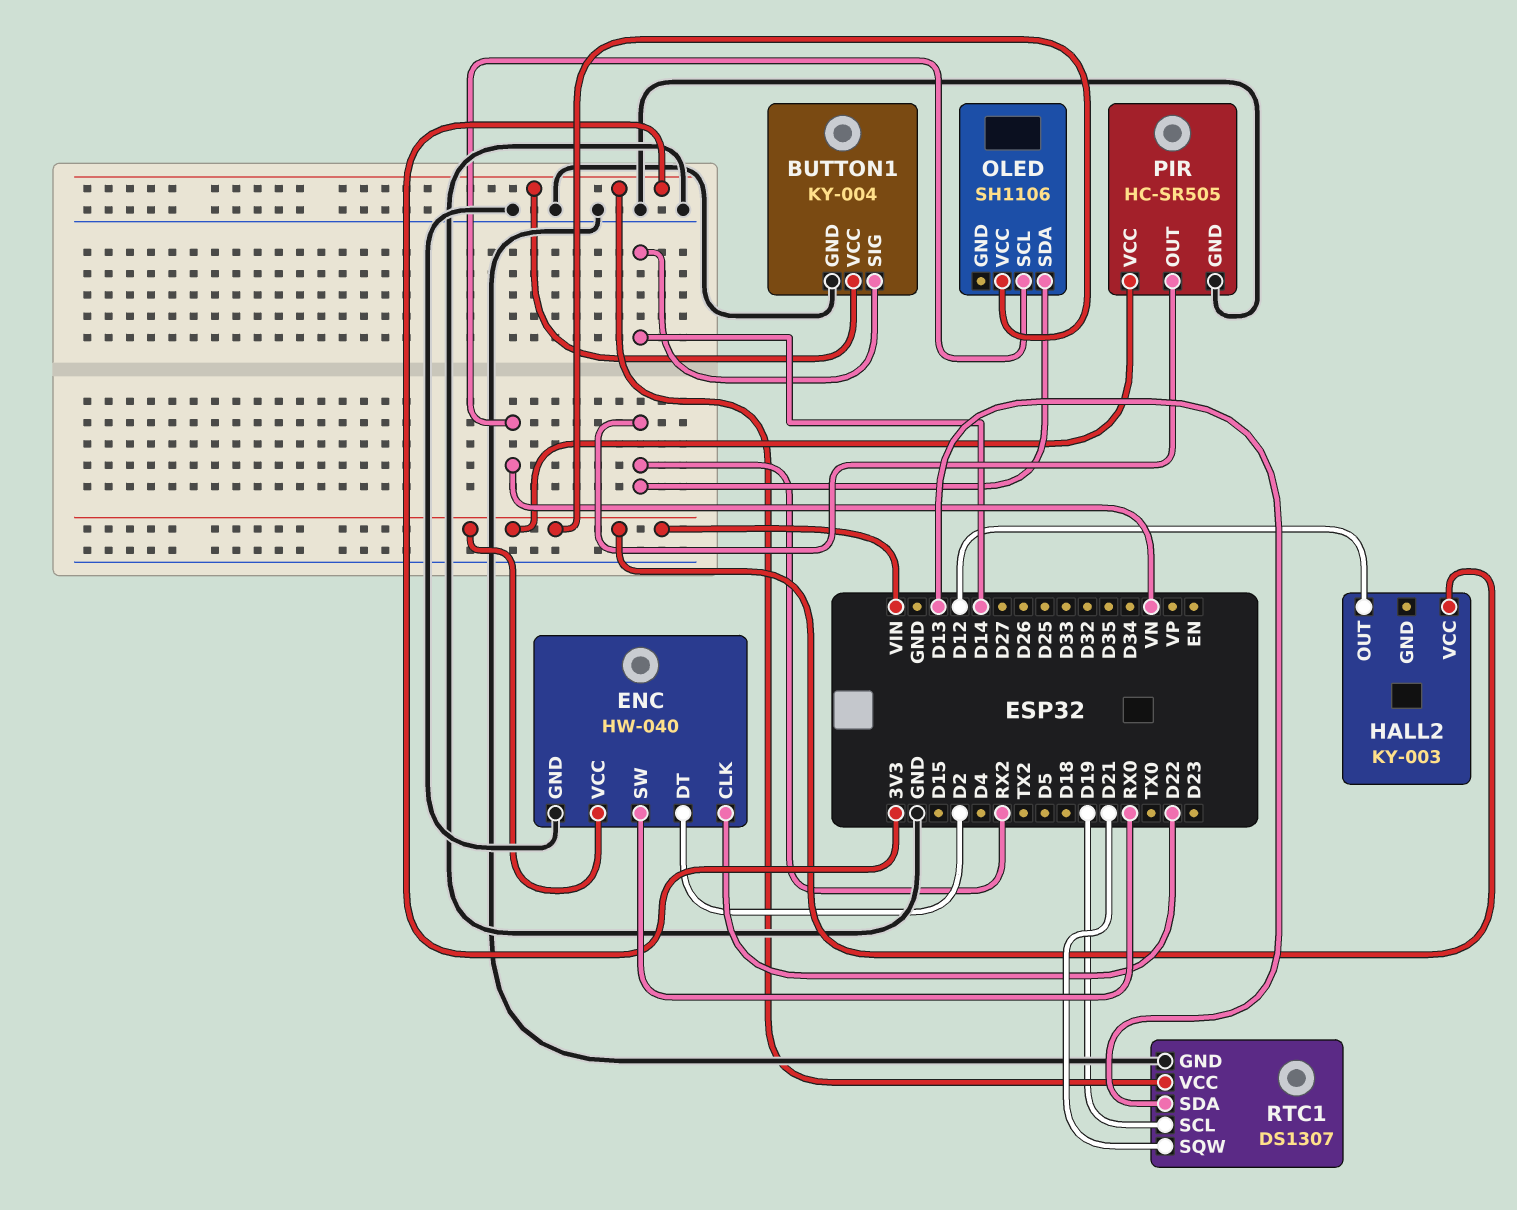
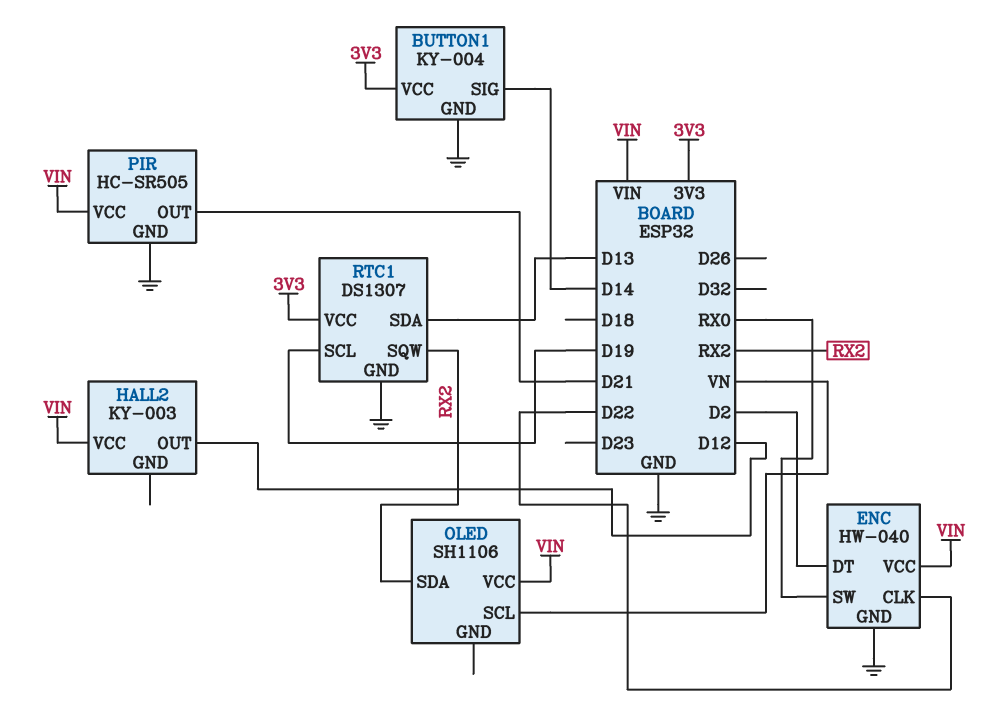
PIR pin OUT: RX2 -> D21
RTC1 pin SQW: D21 -> RX2

